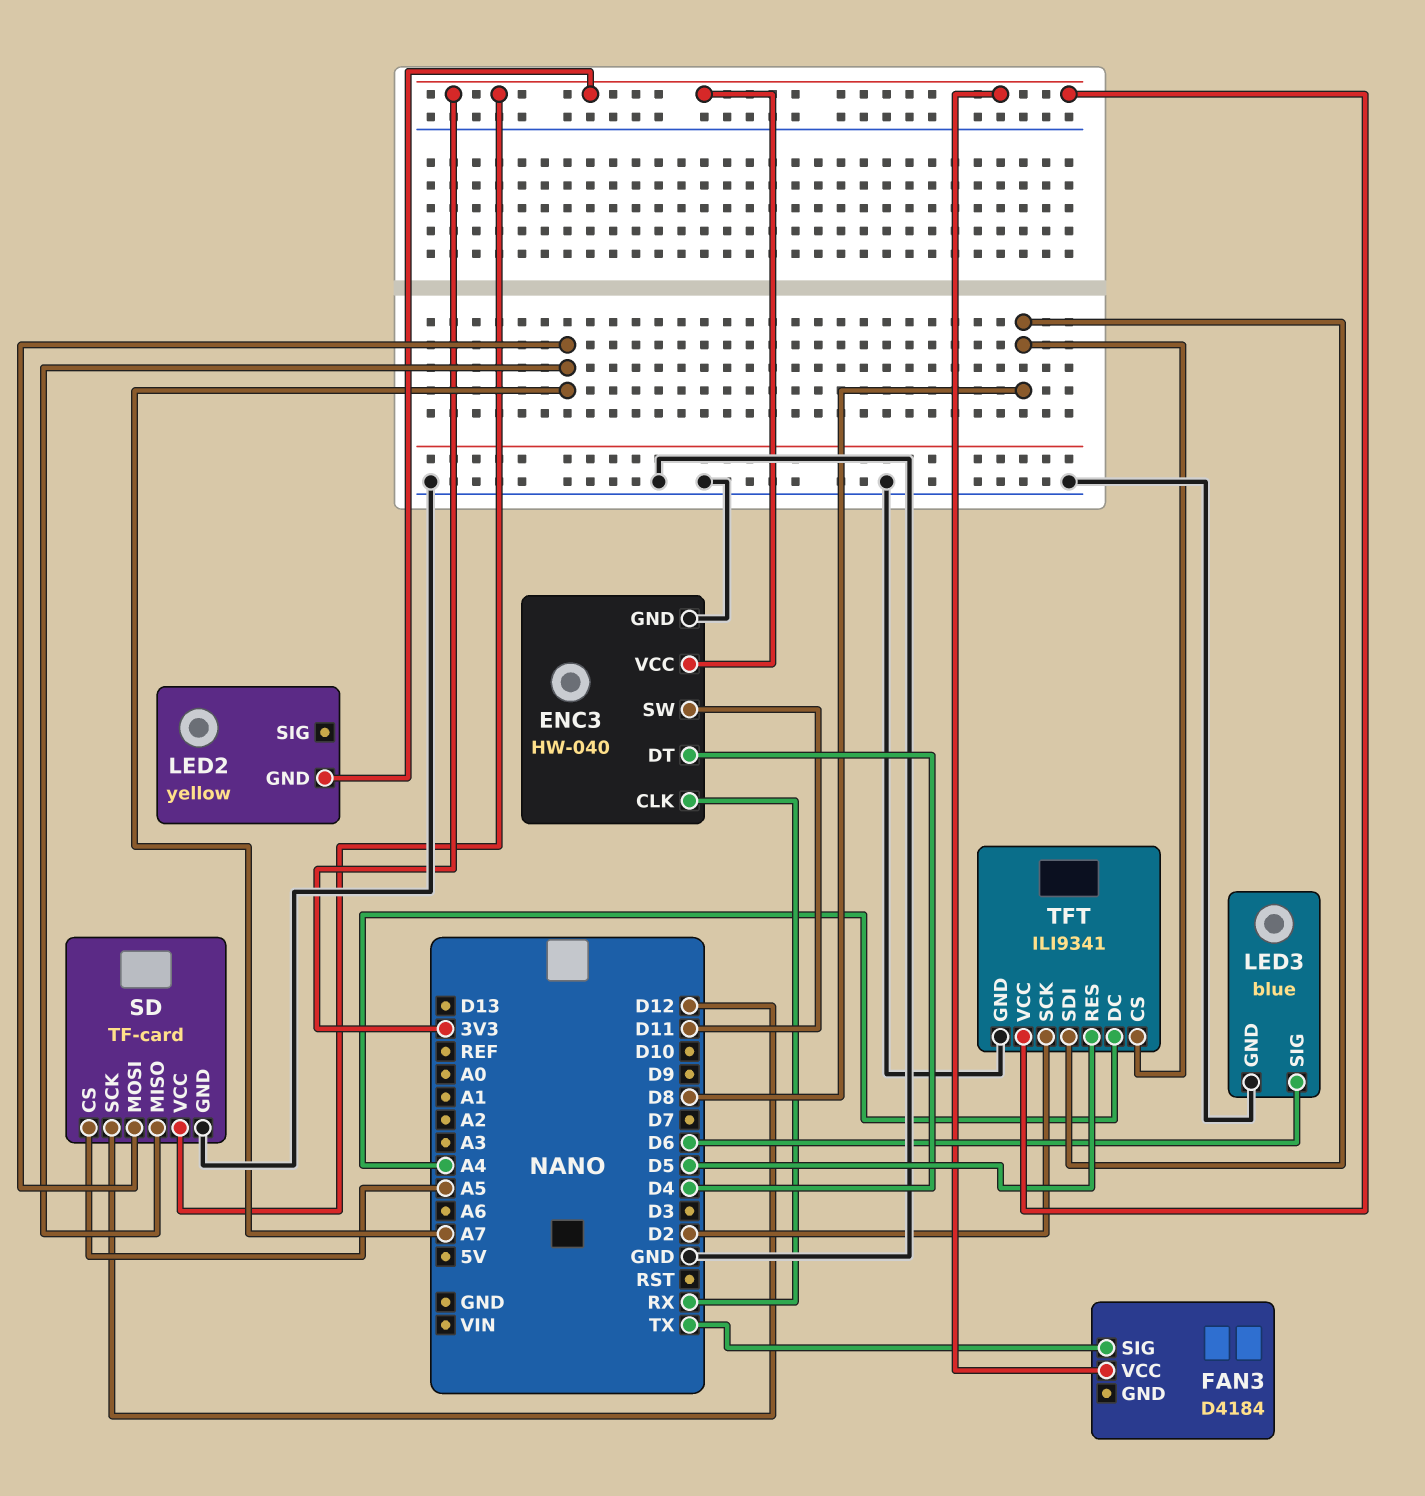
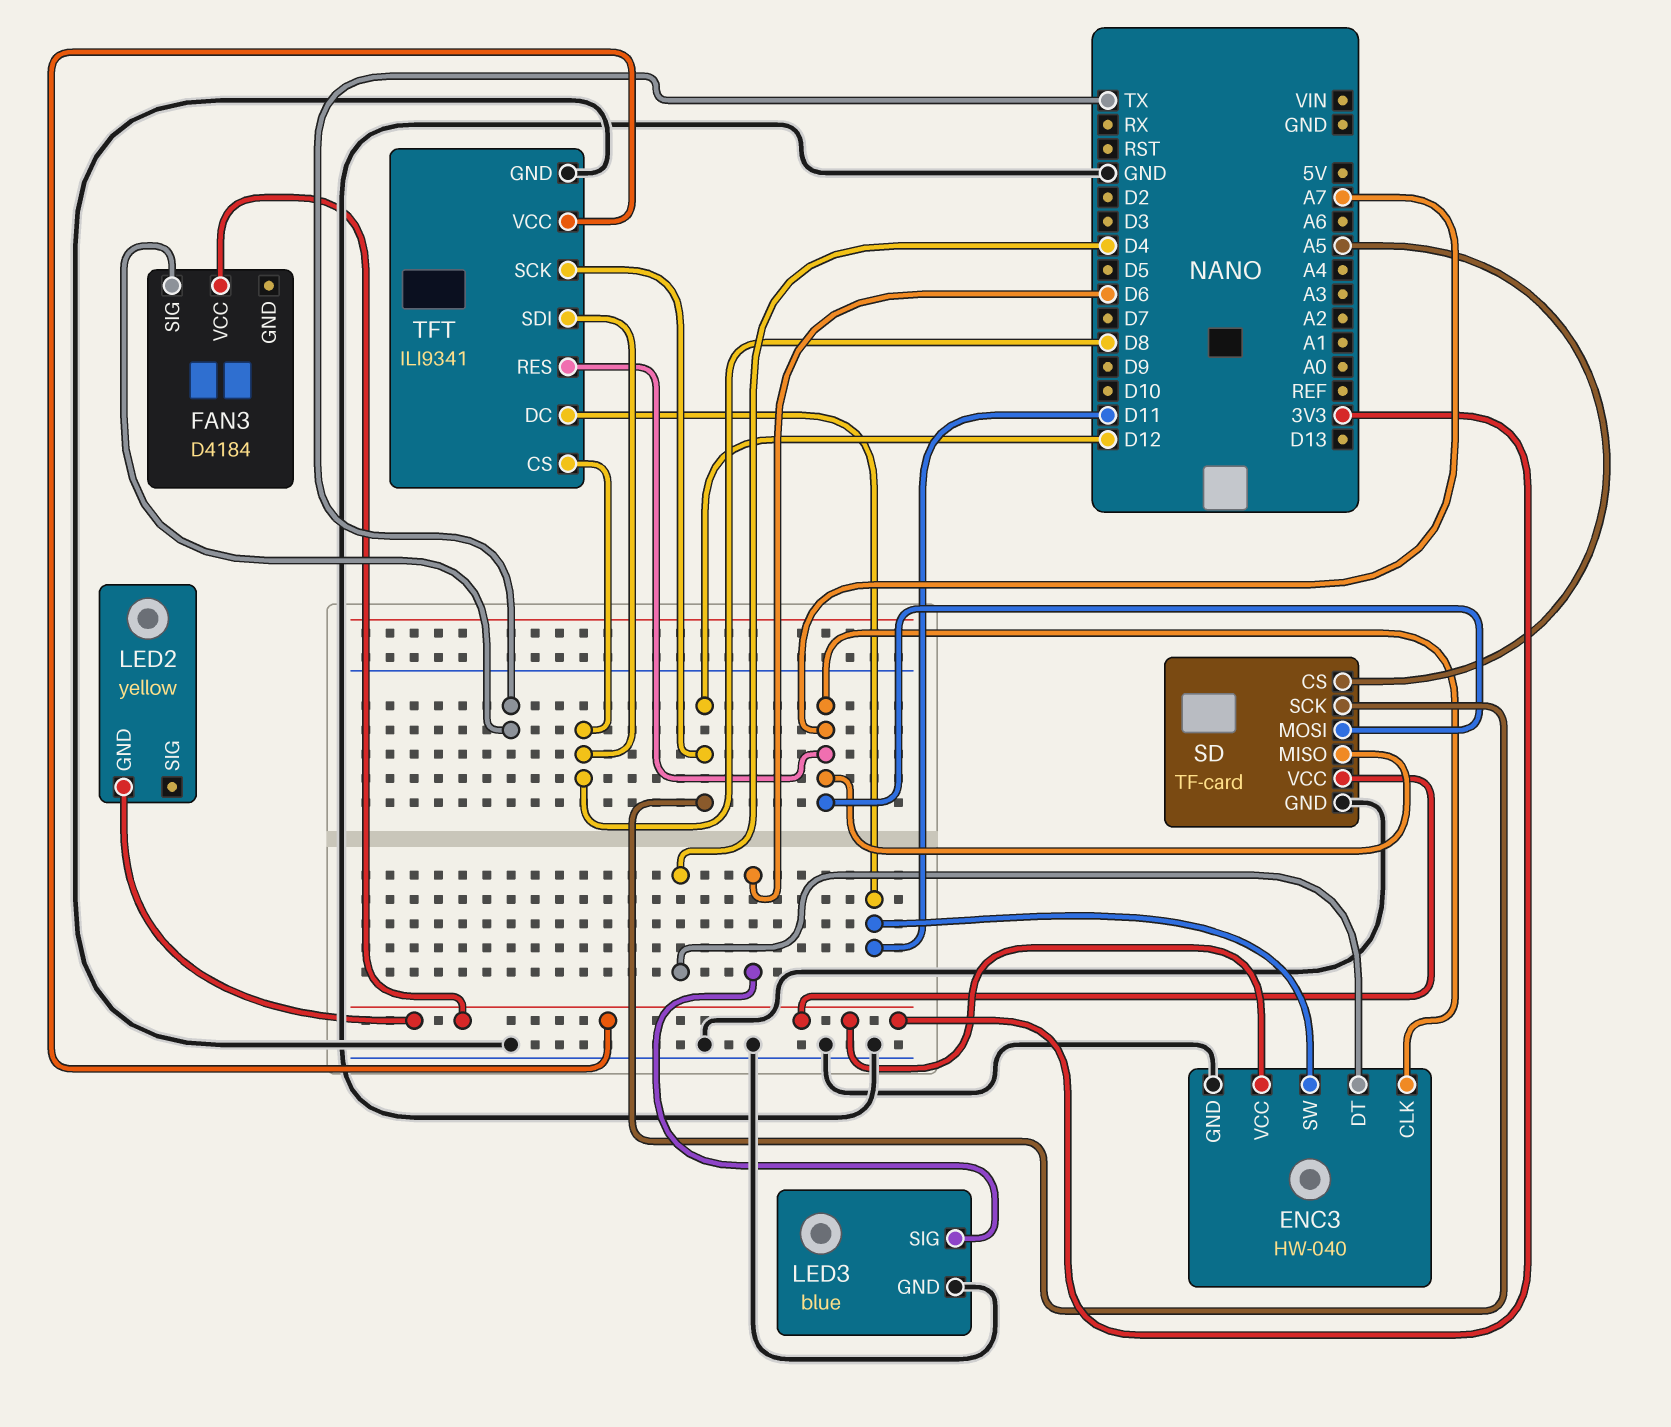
ENC3 pin CLK: RX -> A7
TFT pin DC: A4 -> D11
TFT pin RES: D5 -> A7
TFT pin SCK: D2 -> D12

